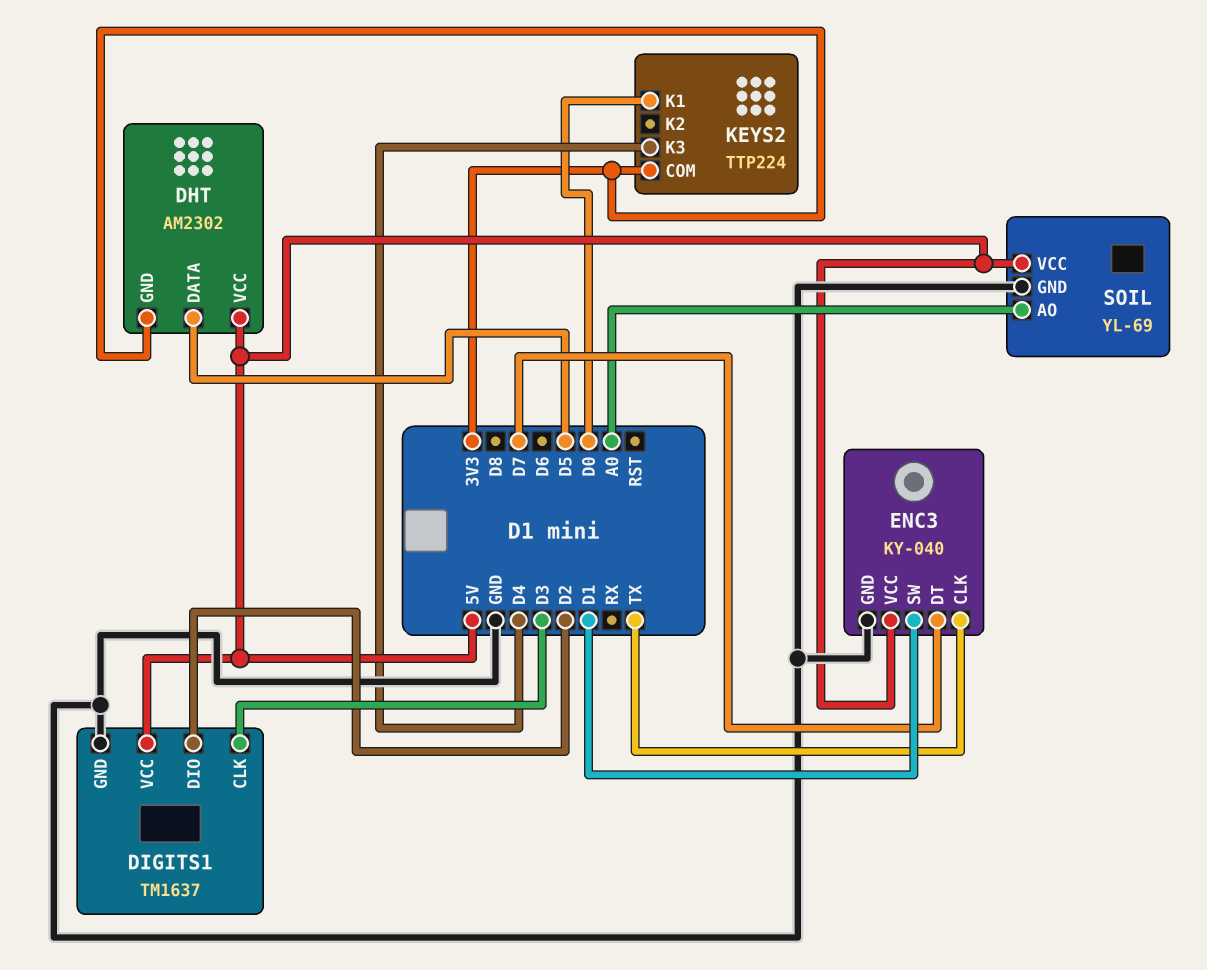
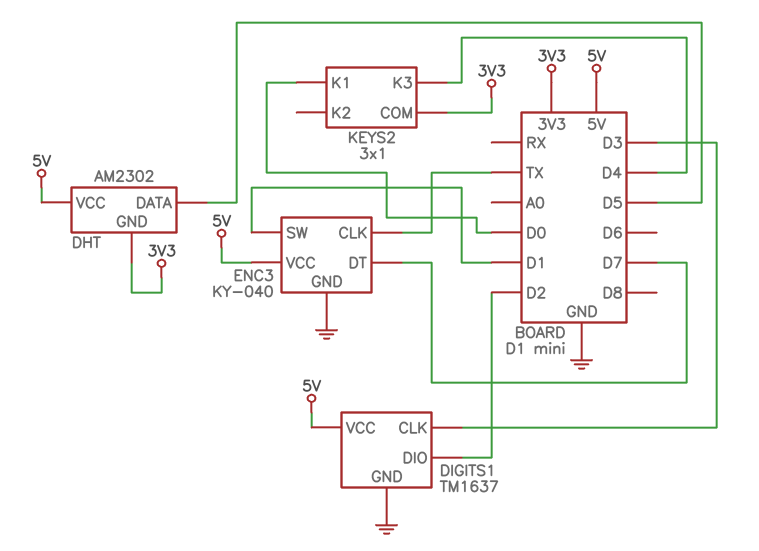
KEYS2: TTP224 -> 3x1
SOIL: YL-69 -> none
SOIL pin AO: A0 -> none
SOIL pin GND: GND -> none
SOIL pin VCC: 5V -> none

